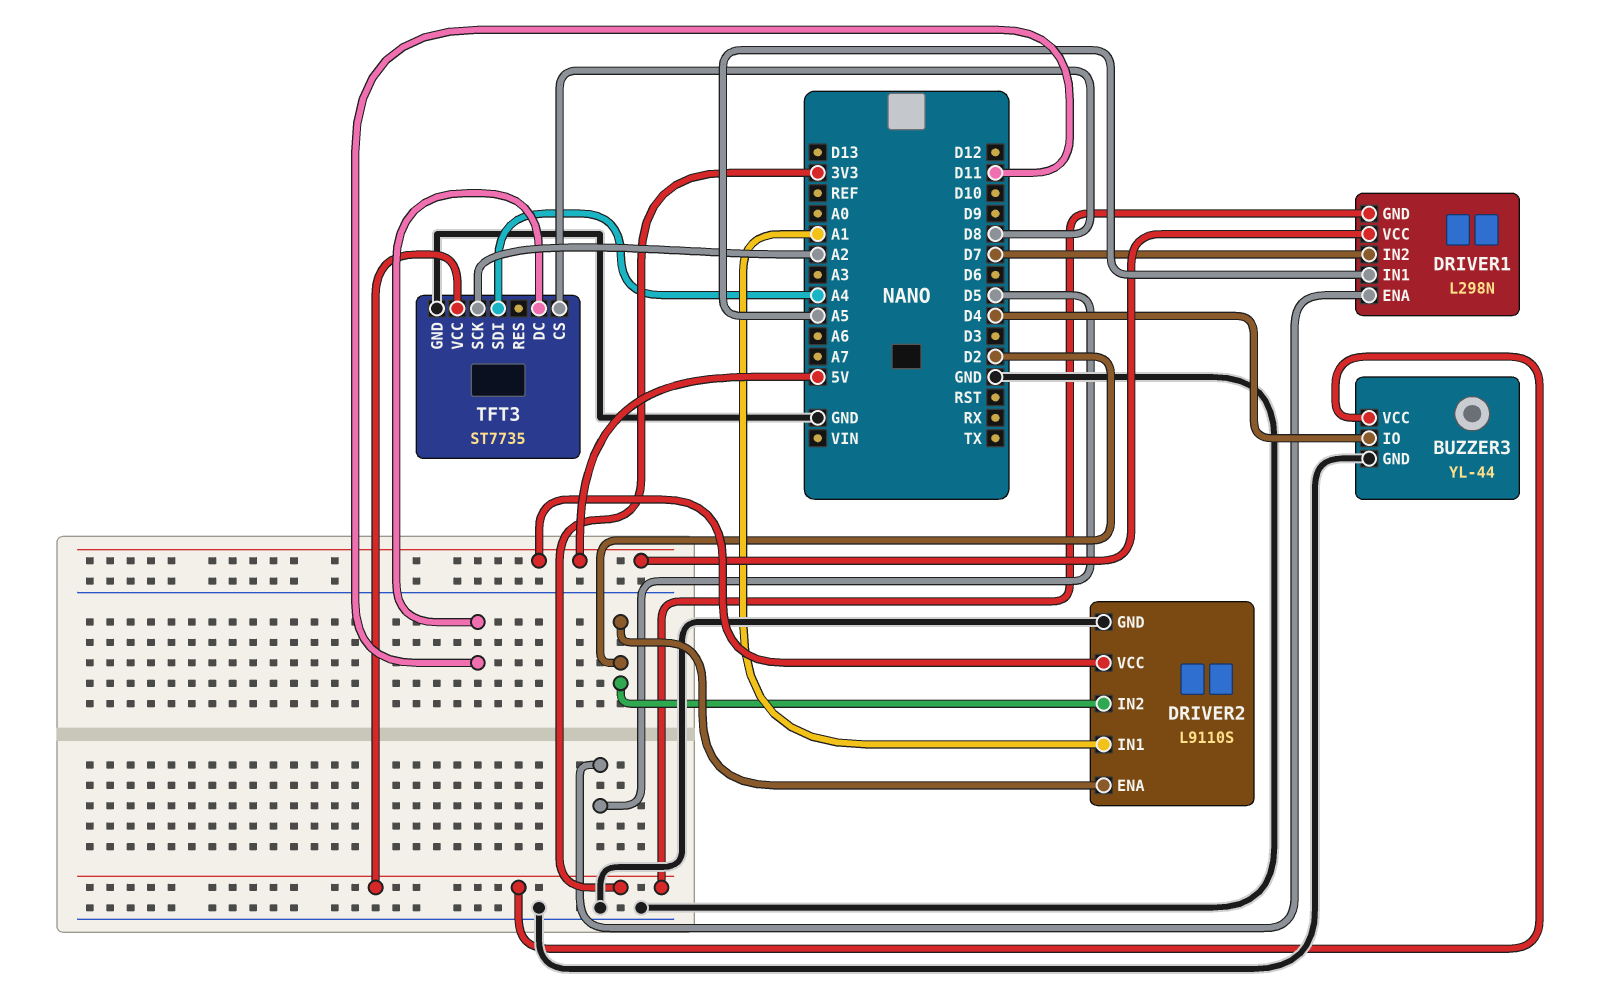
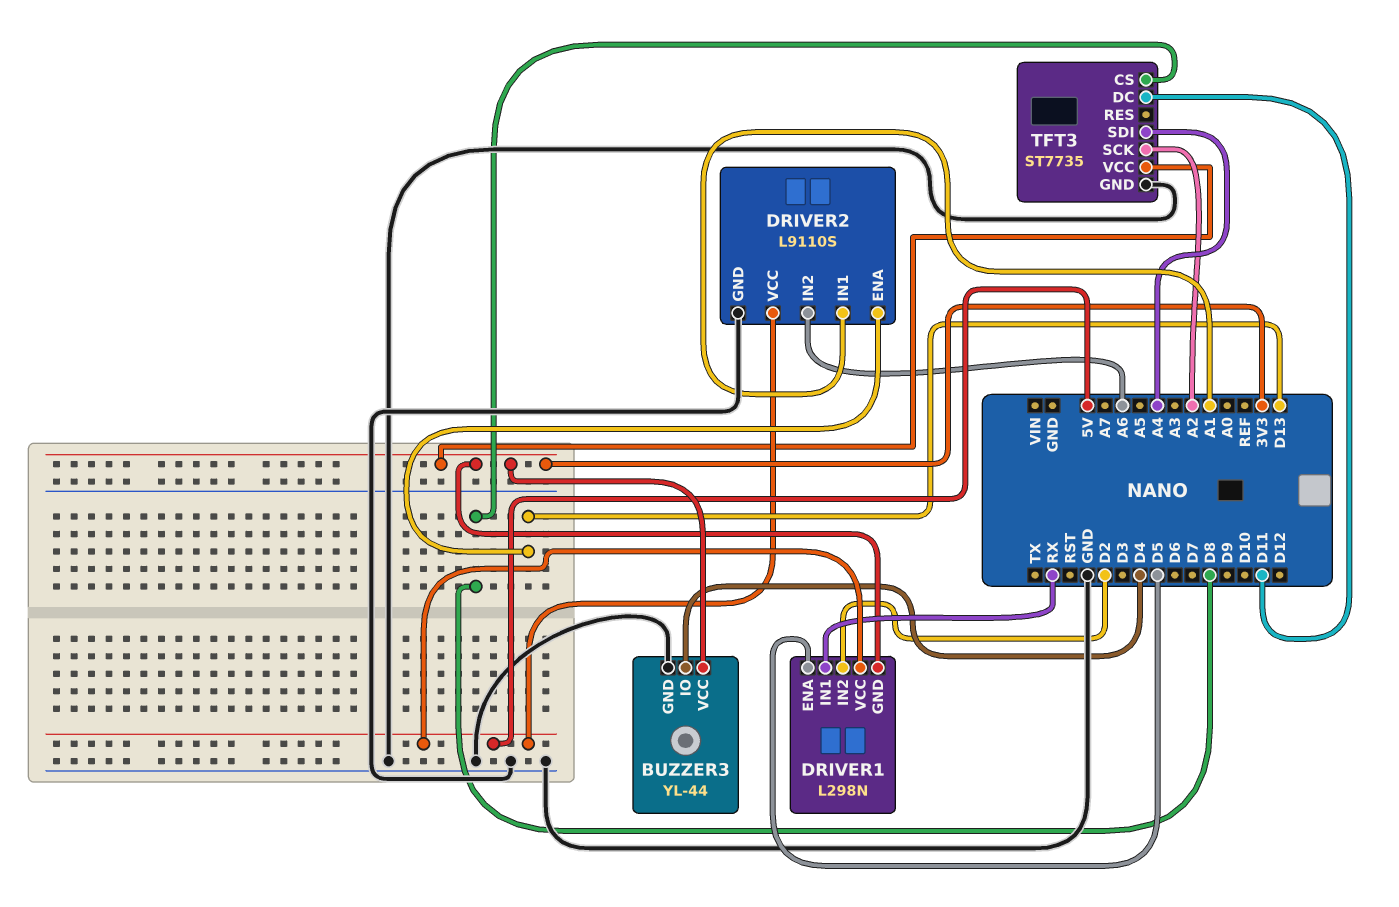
DRIVER1 pin IN1: A5 -> RX
DRIVER1 pin IN2: D7 -> D2
DRIVER2 pin ENA: D2 -> D13
DRIVER2 pin IN2: D2 -> A6

